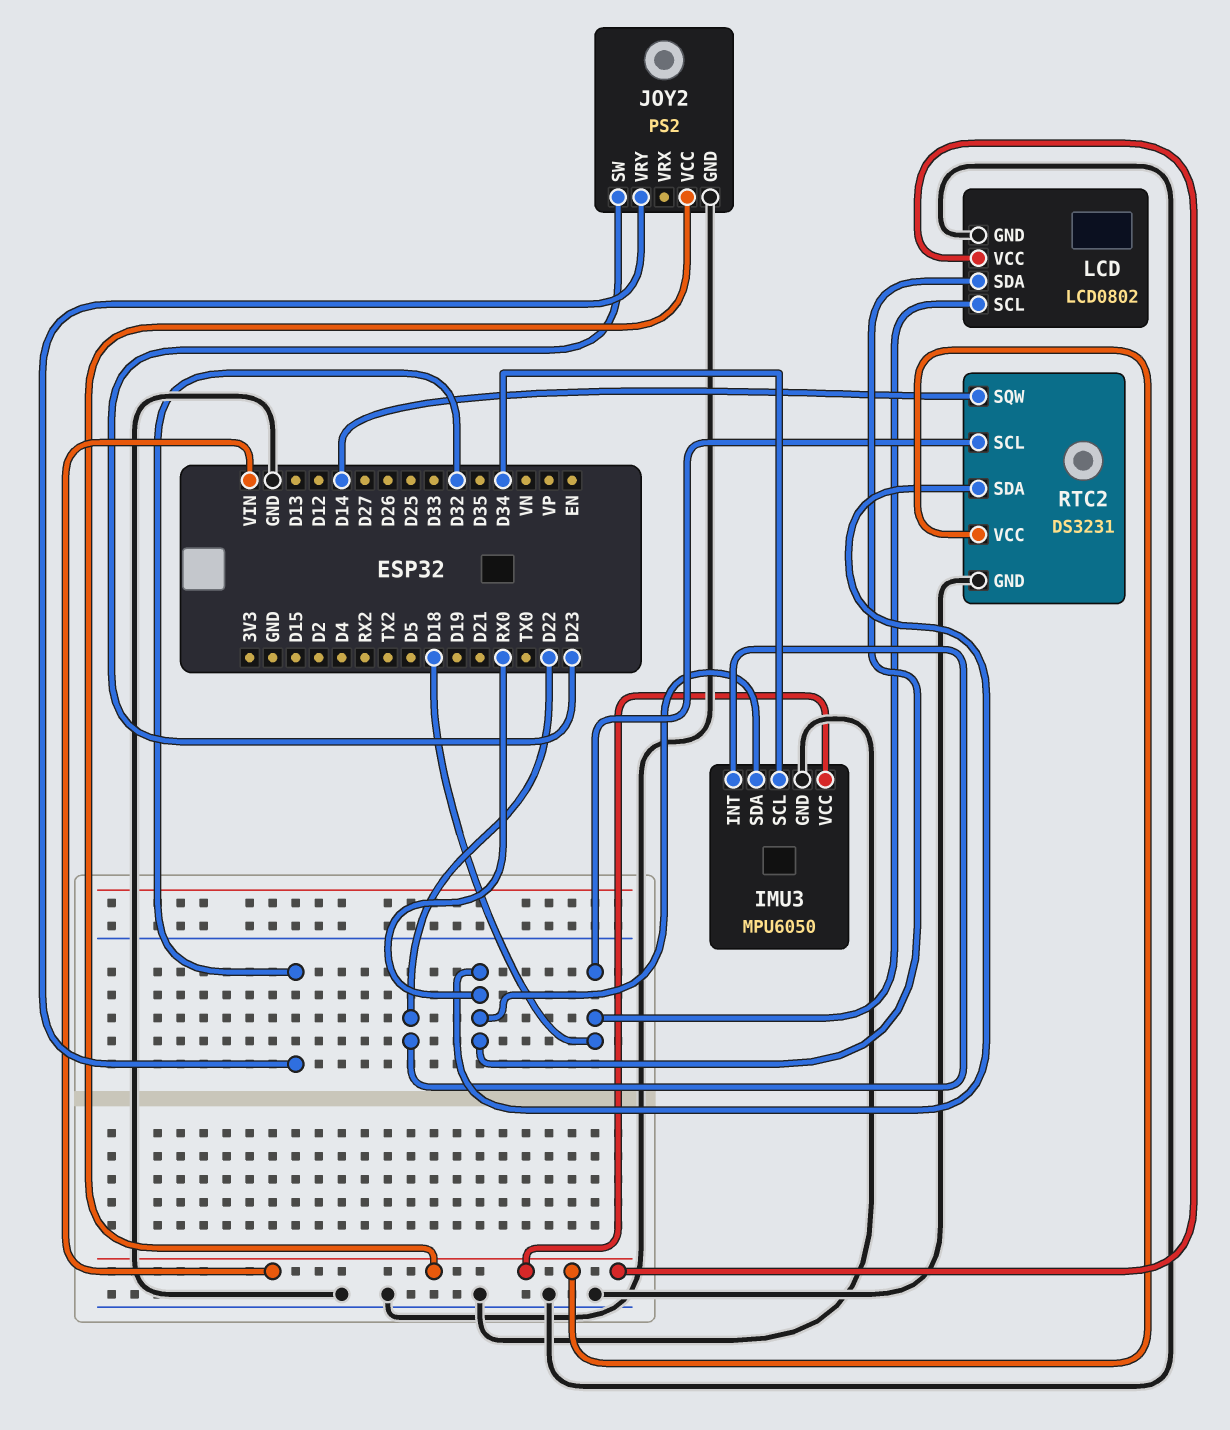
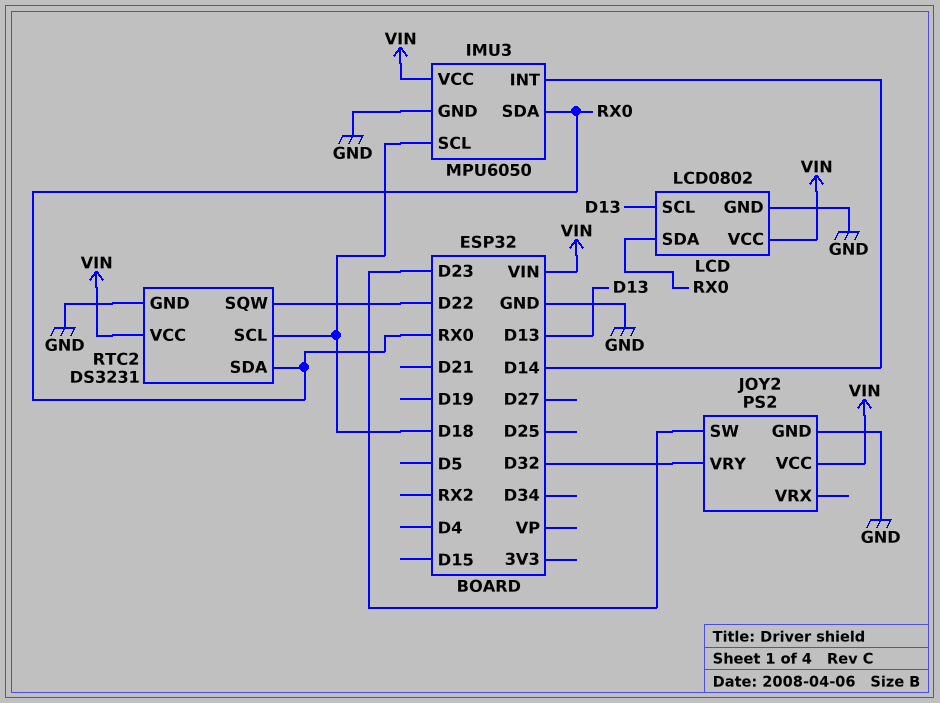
IMU3 pin INT: D22 -> D14
IMU3 pin SCL: D34 -> D18
LCD pin SCL: D18 -> D13
RTC2 pin SQW: D14 -> D22

